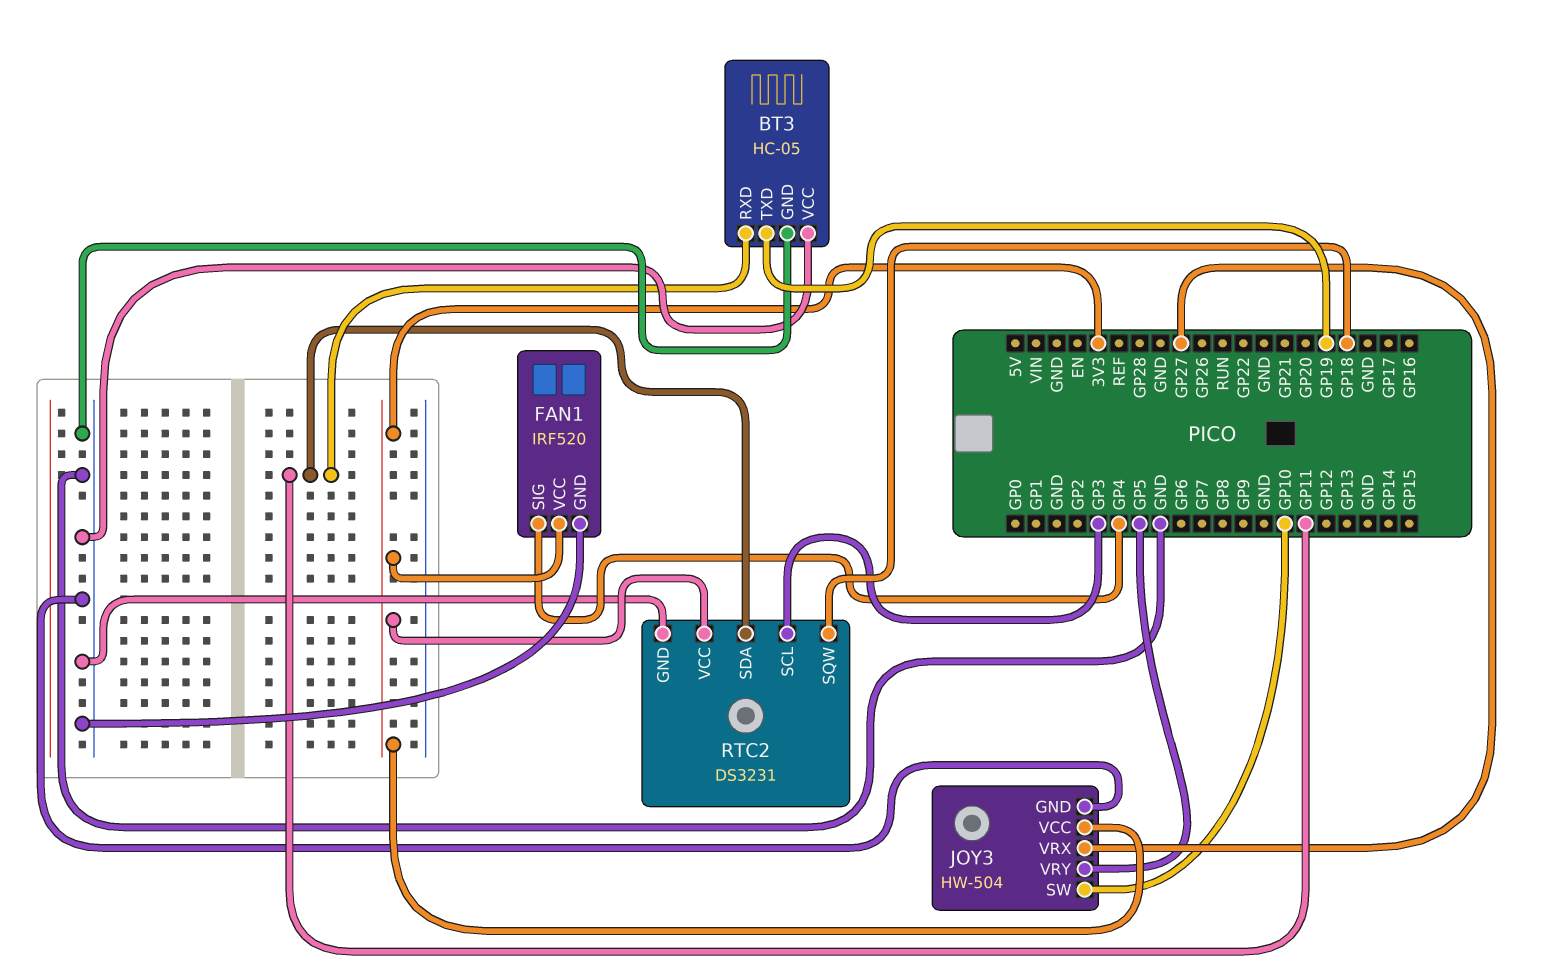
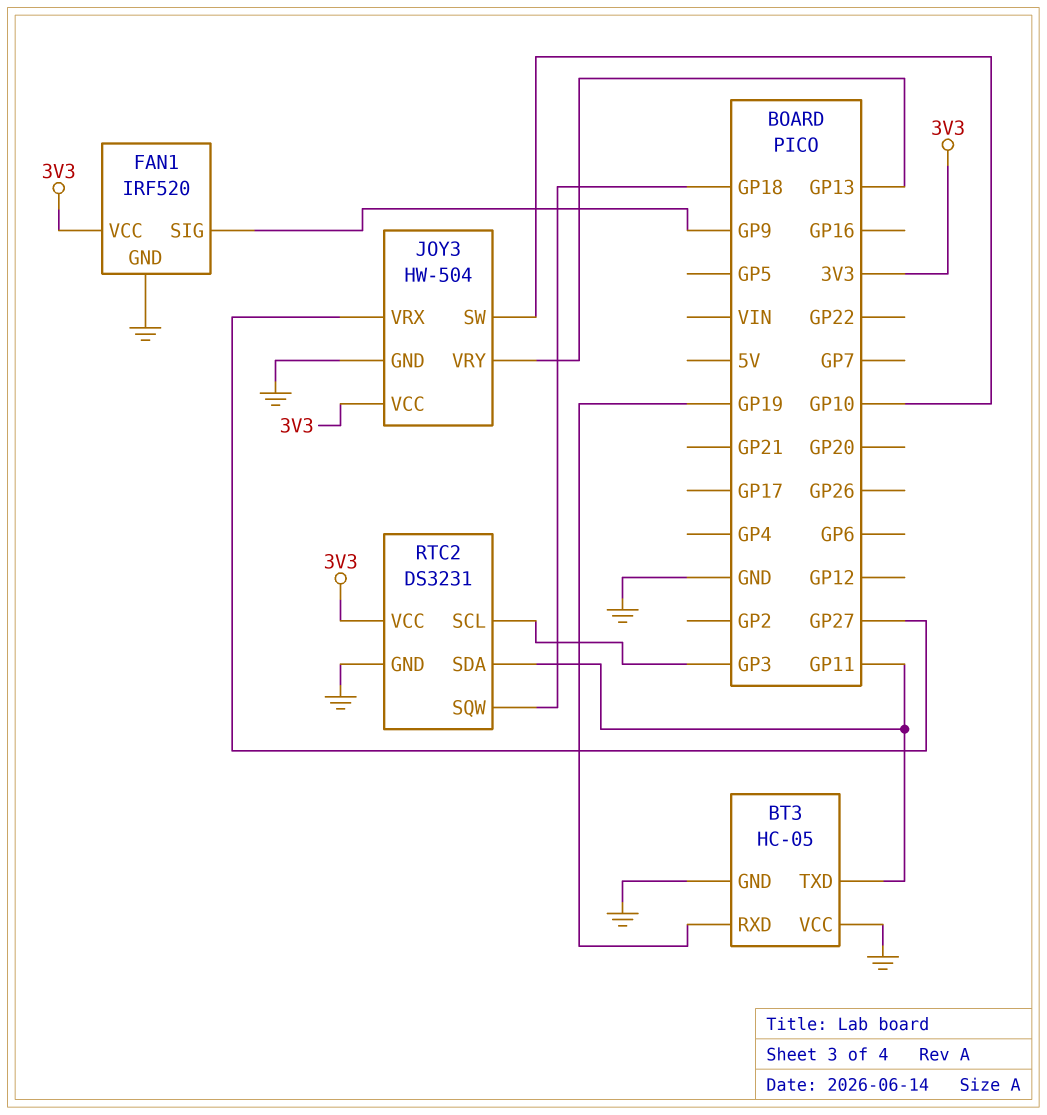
BT3 pin RXD: GP11 -> GP19
BT3 pin TXD: GP19 -> GP11
FAN1 pin SIG: GP4 -> GP9
JOY3 pin VRY: GP5 -> GP13

